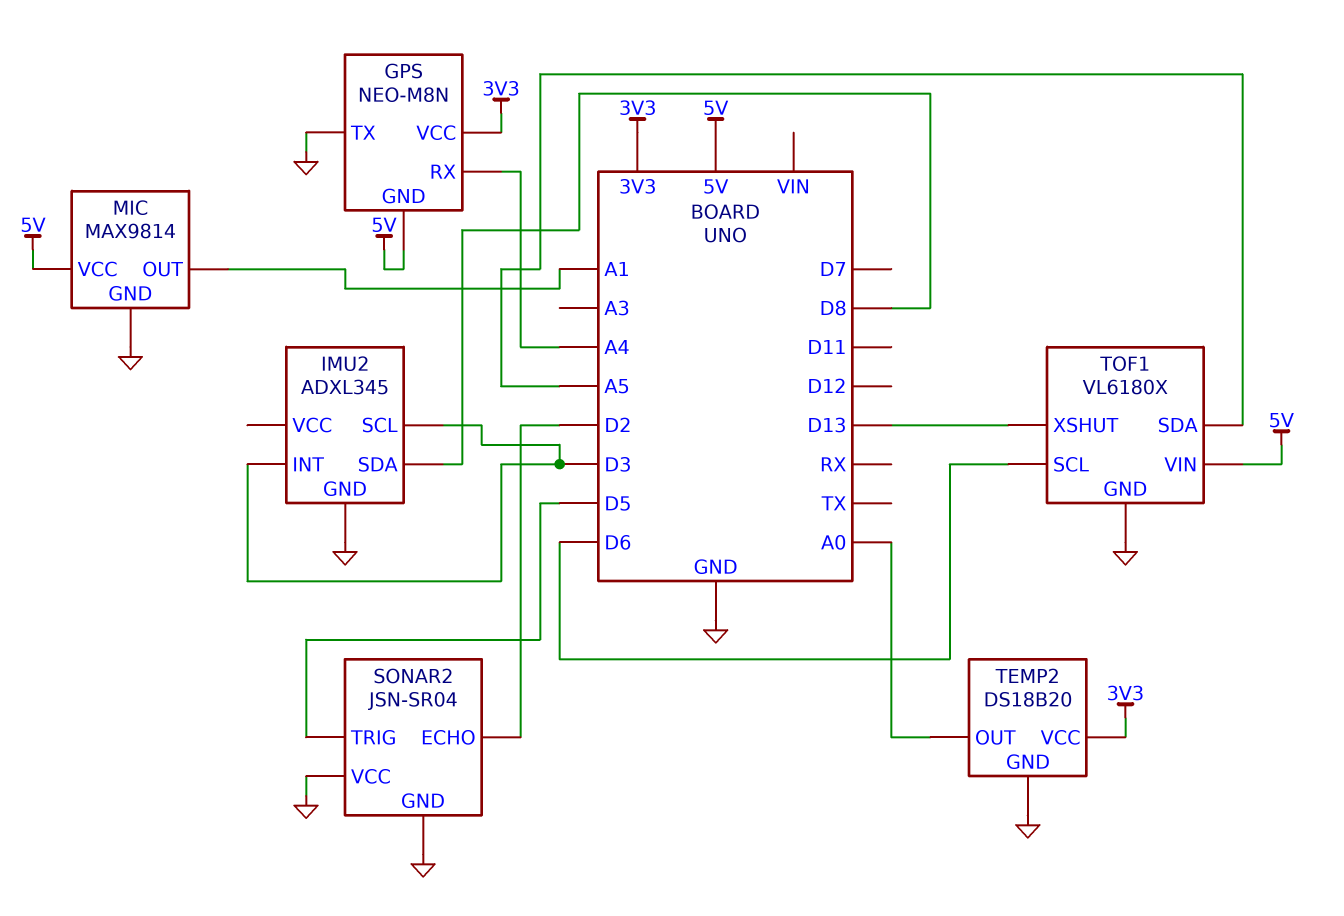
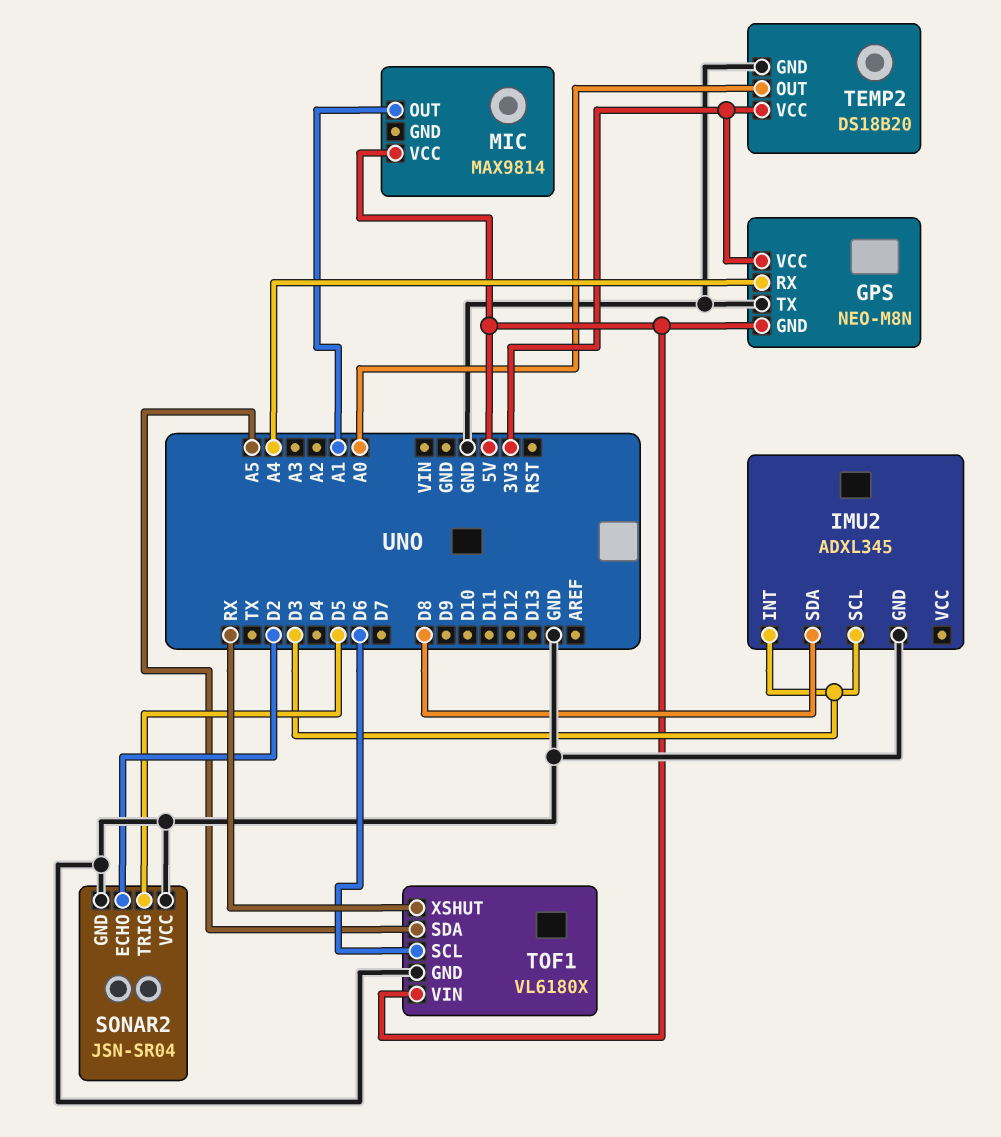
MIC pin GND: GND -> none
TOF1 pin XSHUT: D13 -> RX

